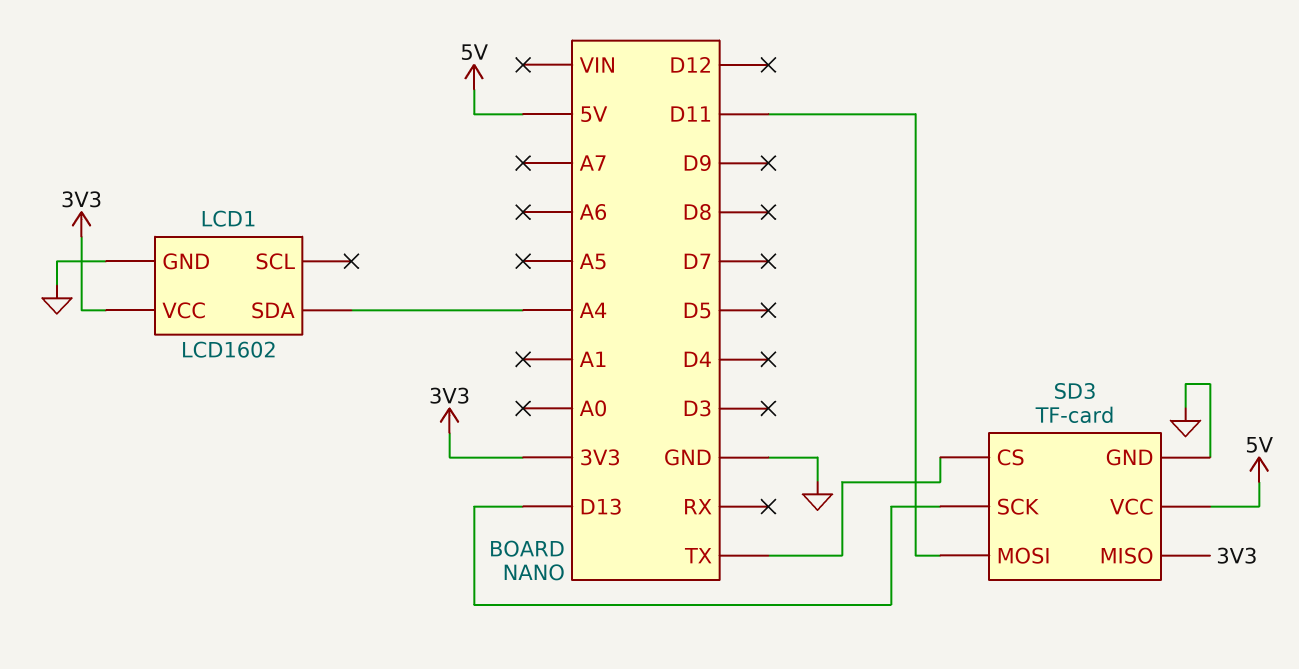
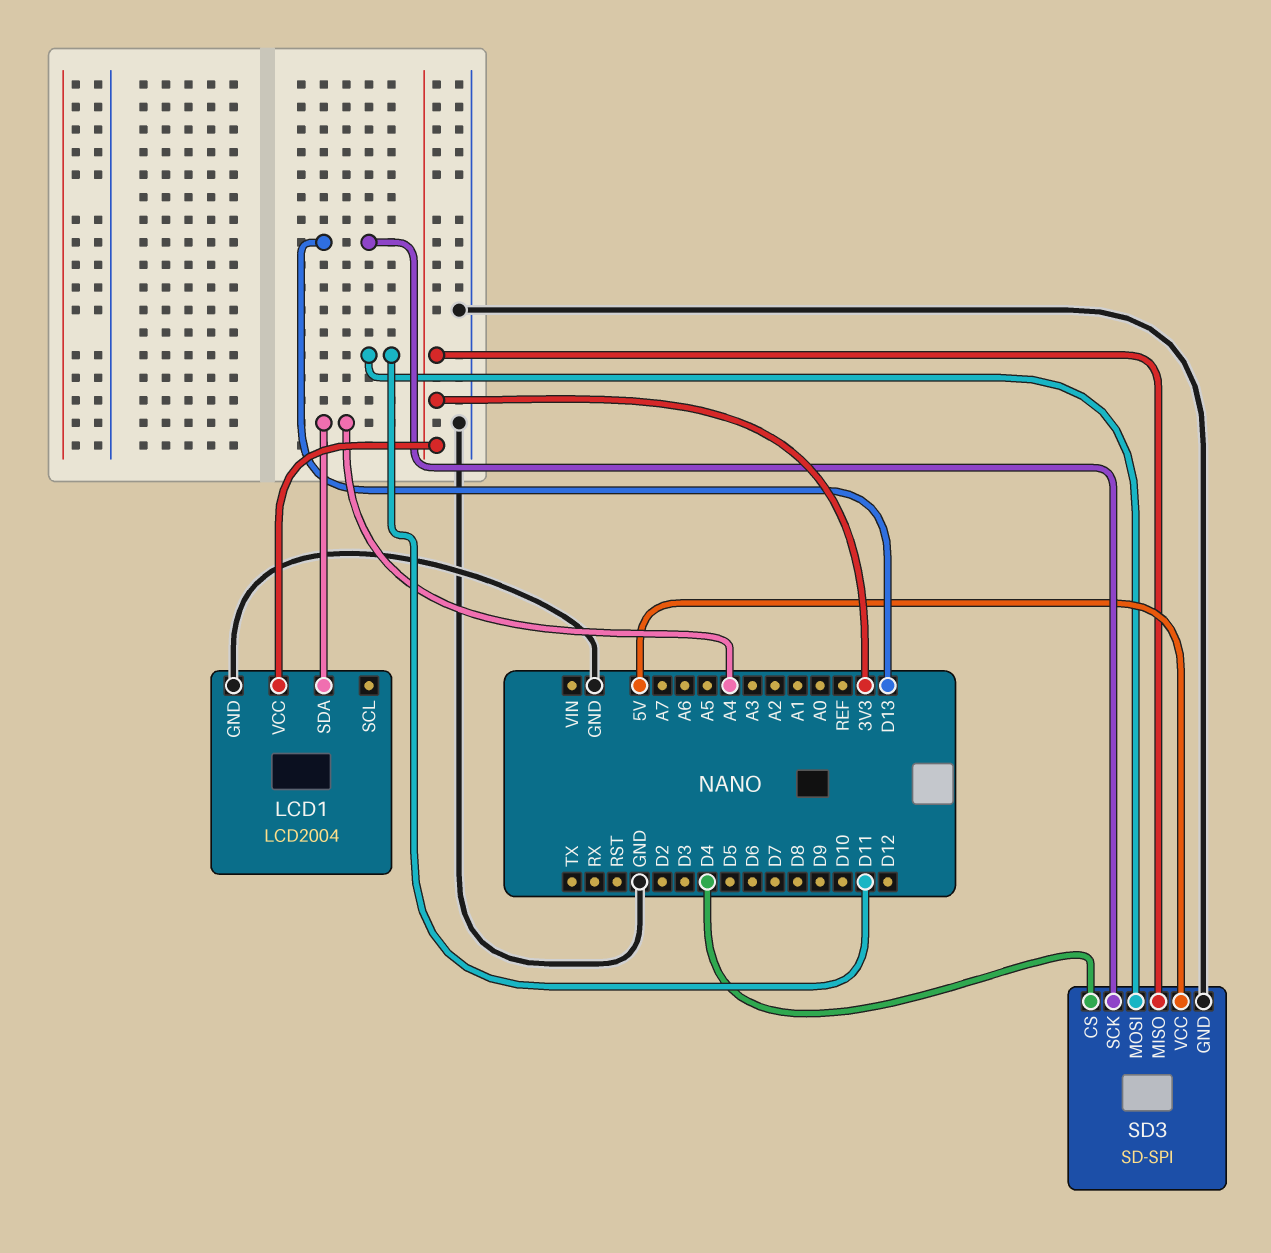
LCD1: LCD1602 -> LCD2004
SD3: TF-card -> SD-SPI
SD3 pin CS: TX -> D4

